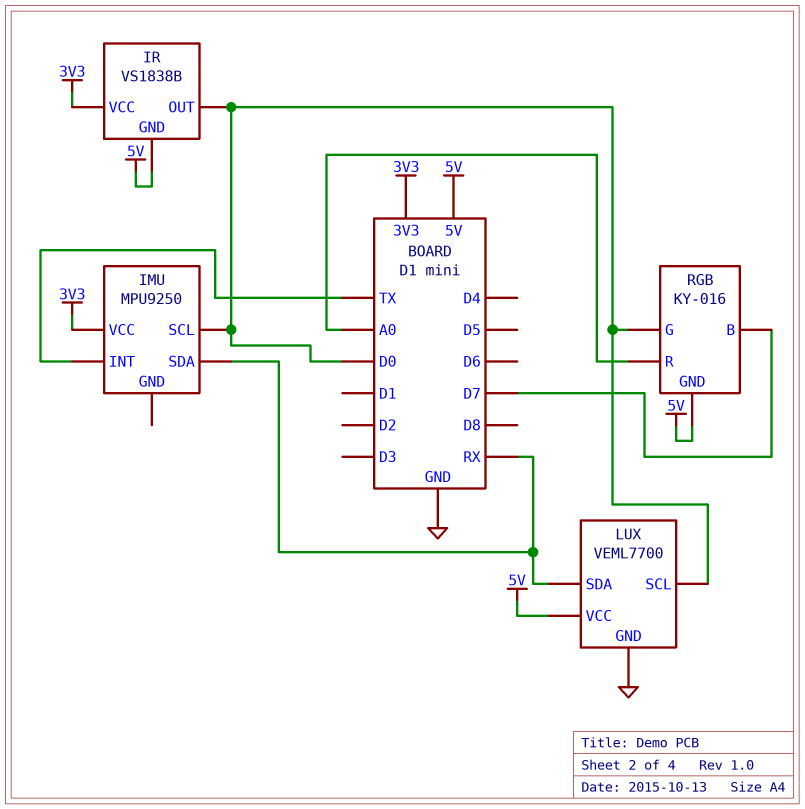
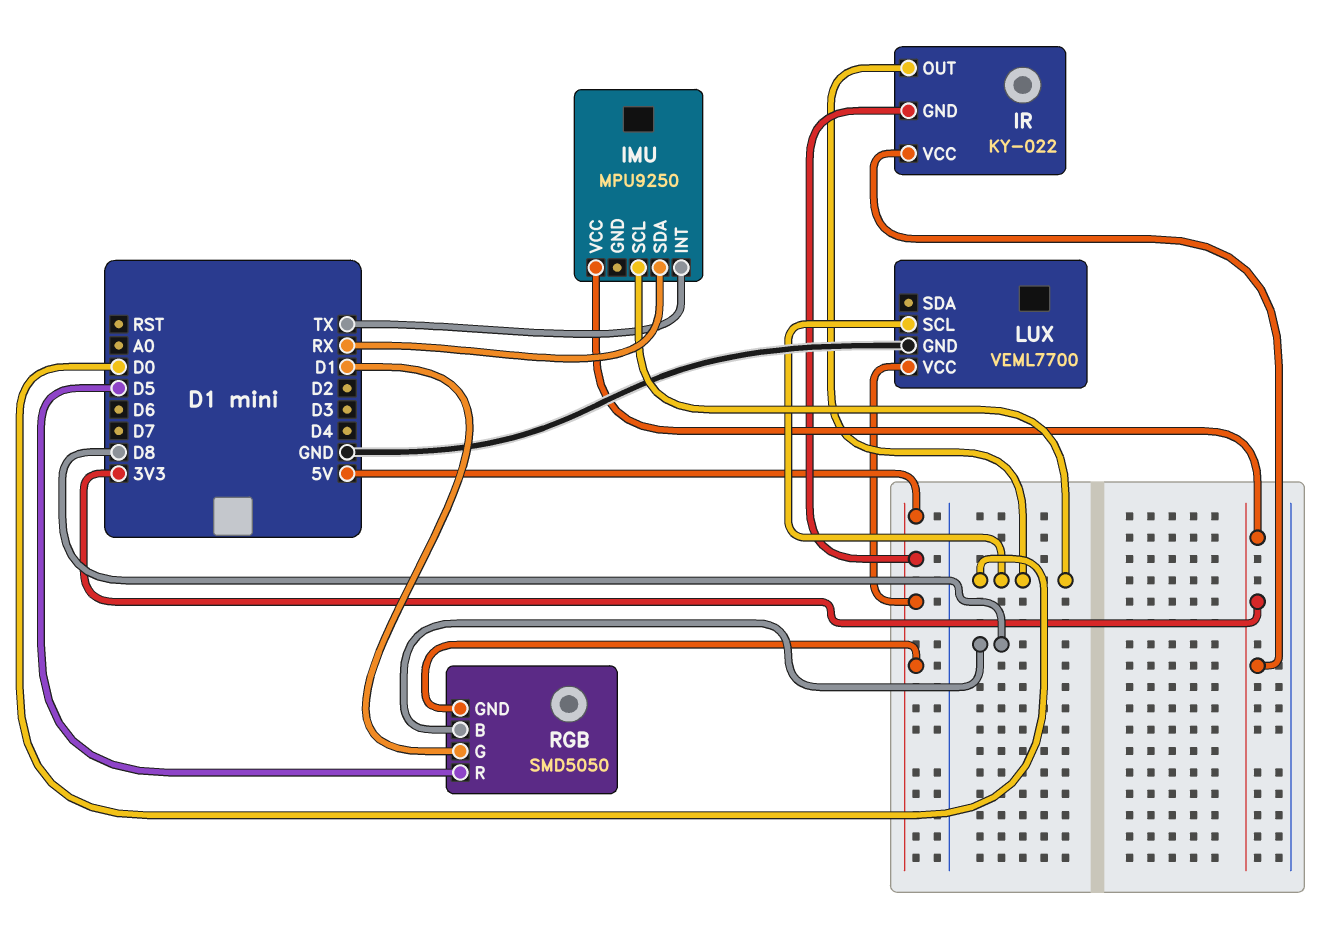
IR: VS1838B -> KY-022
LUX pin SDA: RX -> none
RGB: KY-016 -> SMD5050
RGB pin B: D7 -> D8
RGB pin G: D0 -> D1
RGB pin R: A0 -> D5

